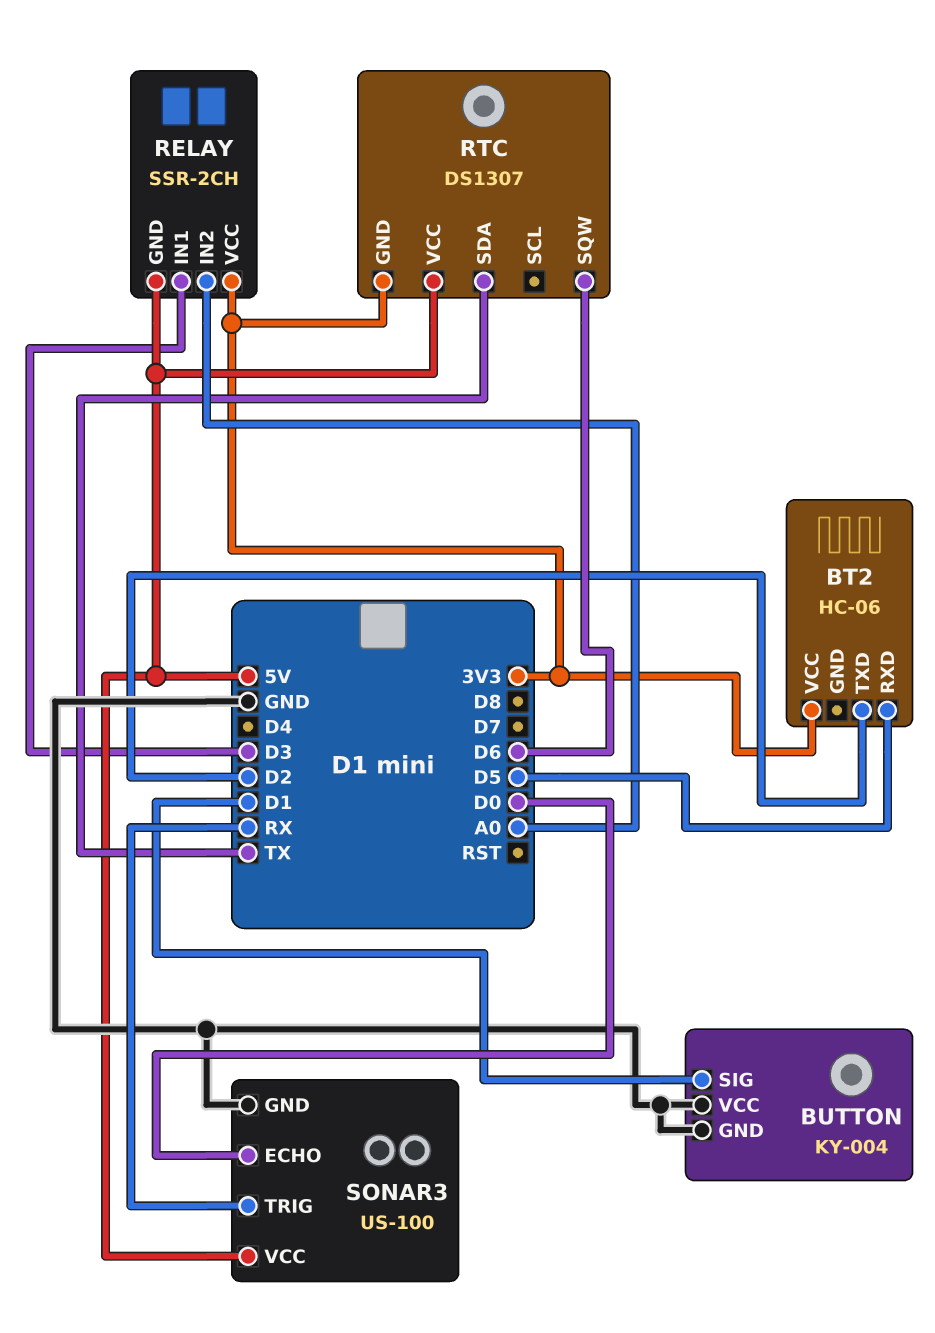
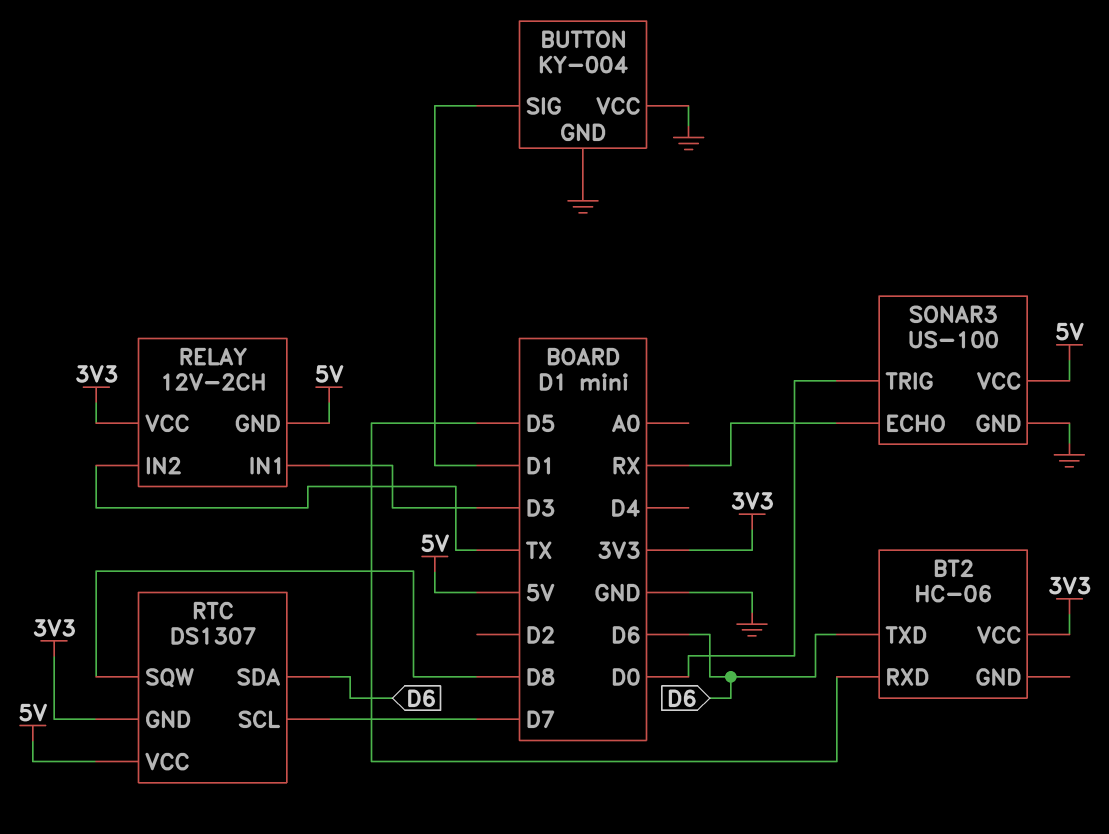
BT2 pin TXD: D2 -> D6
RELAY: SSR-2CH -> 12V-2CH
RELAY pin IN2: A0 -> TX
RTC pin SCL: none -> D7
RTC pin SDA: TX -> D6
RTC pin SQW: D6 -> D8
SONAR3 pin ECHO: D0 -> RX
SONAR3 pin TRIG: RX -> D0

